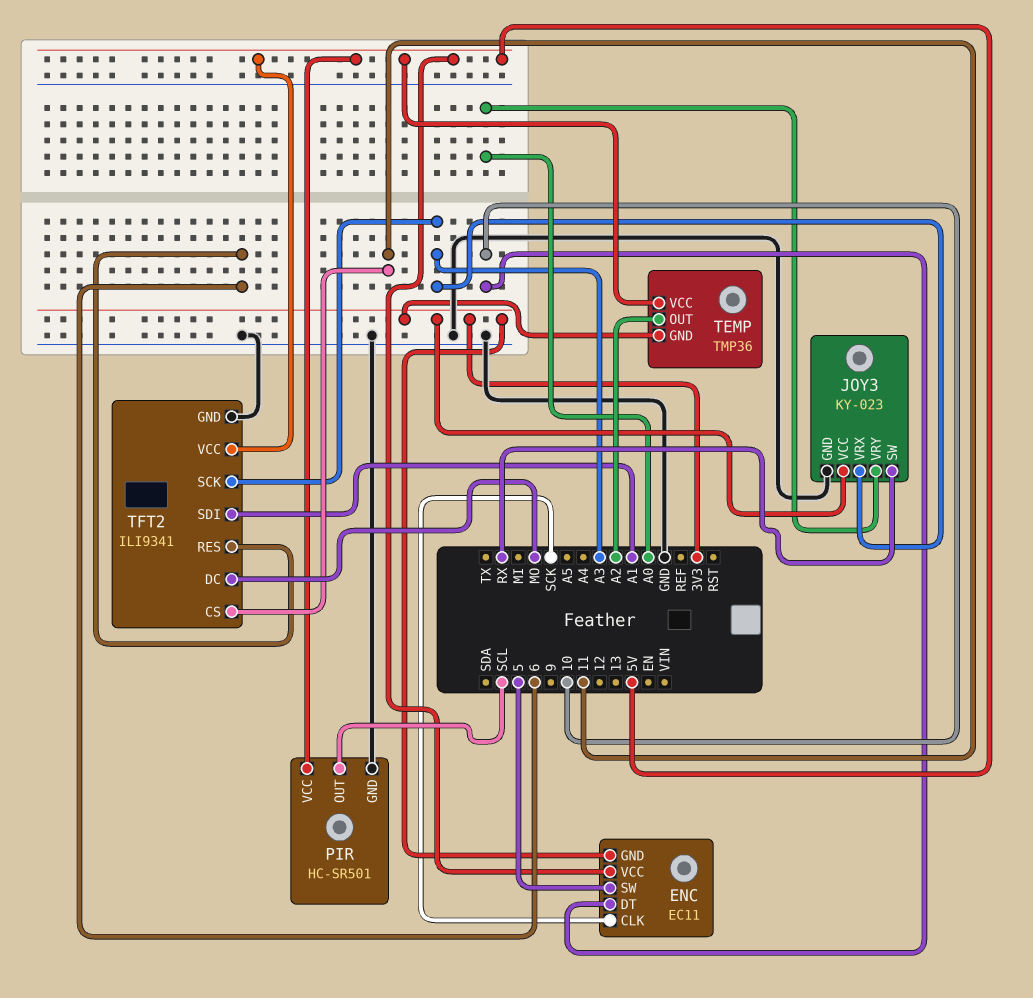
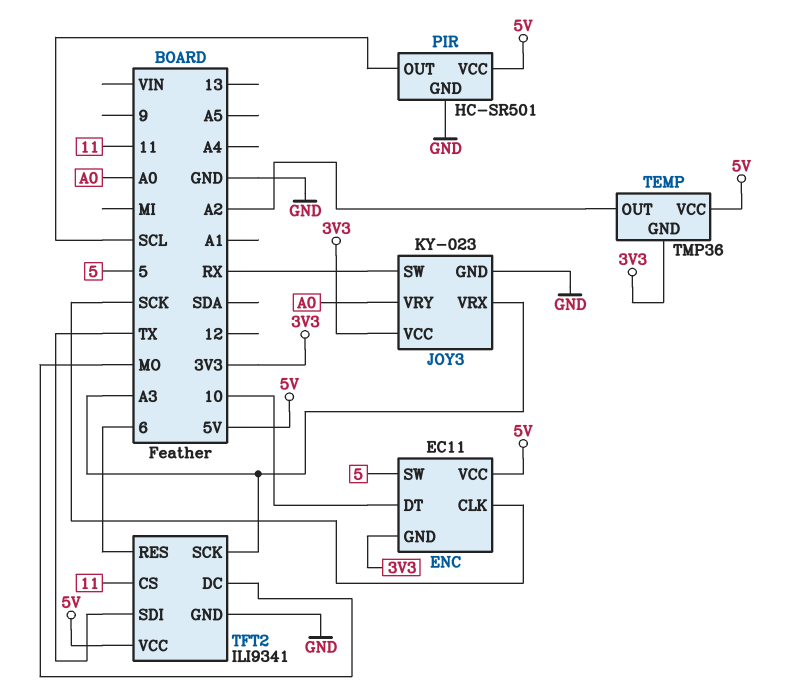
TFT2 pin SDI: A1 -> TX

